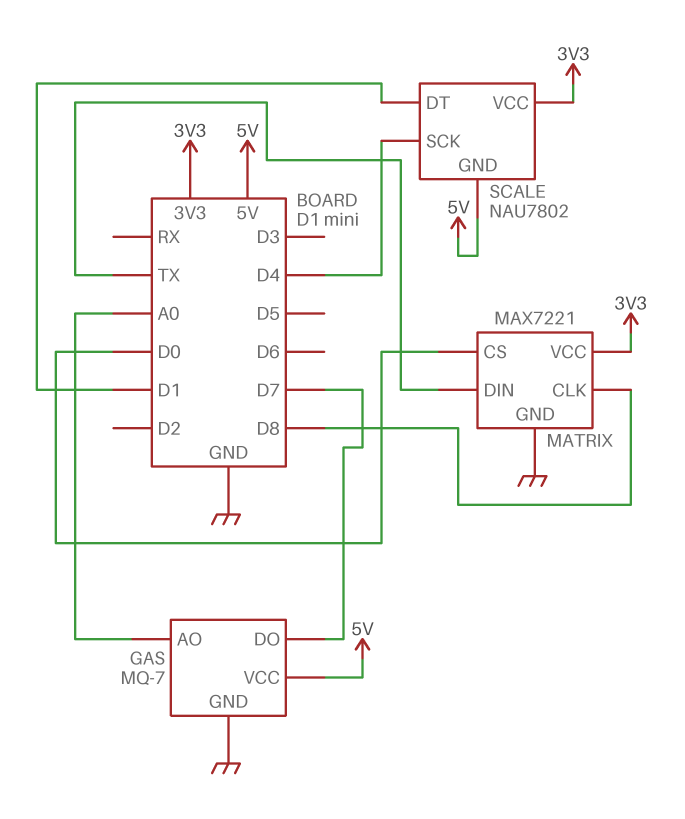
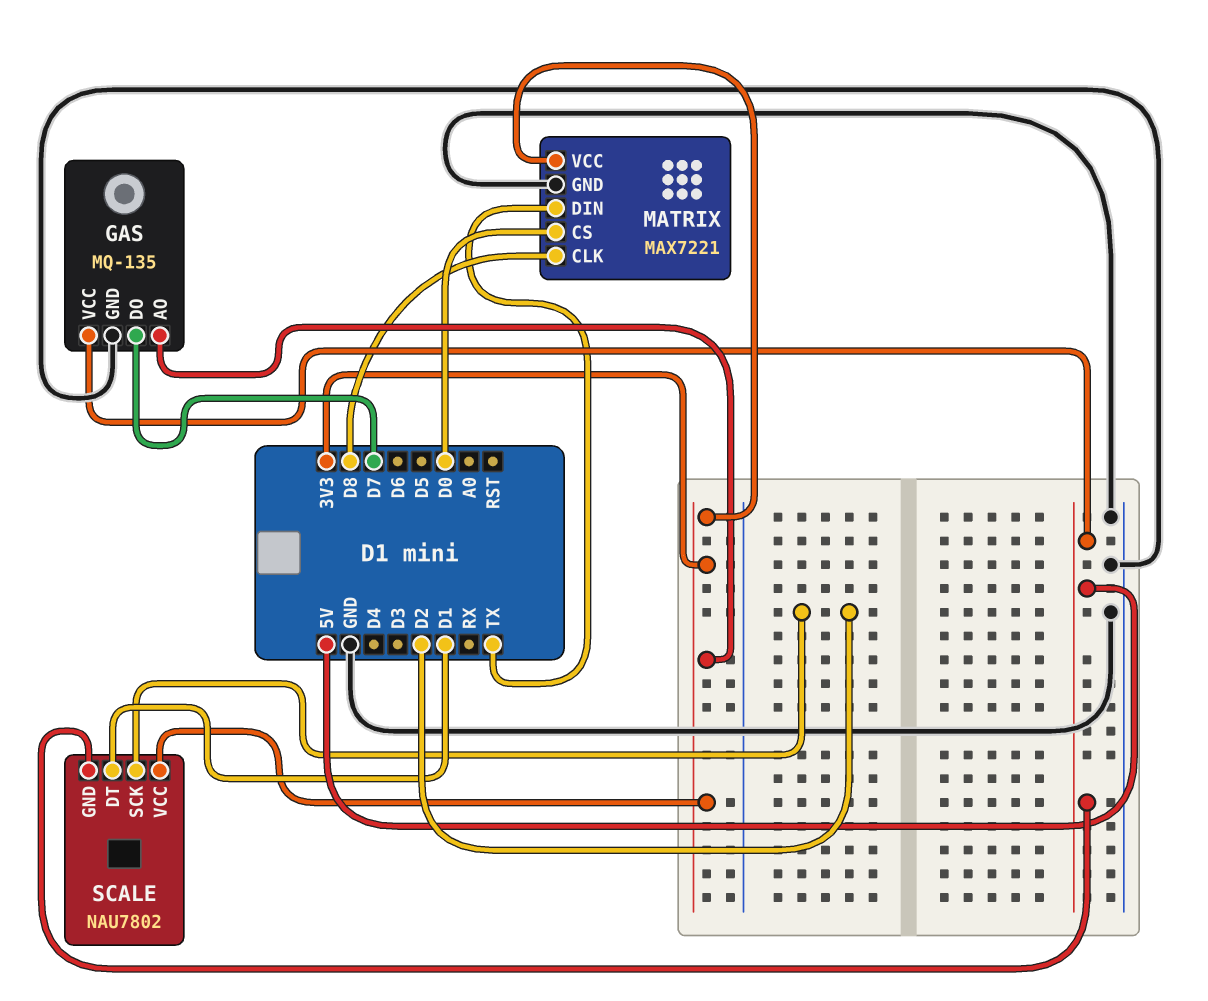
GAS: MQ-7 -> MQ-135
GAS pin AO: A0 -> 3V3
SCALE pin SCK: D4 -> D2

